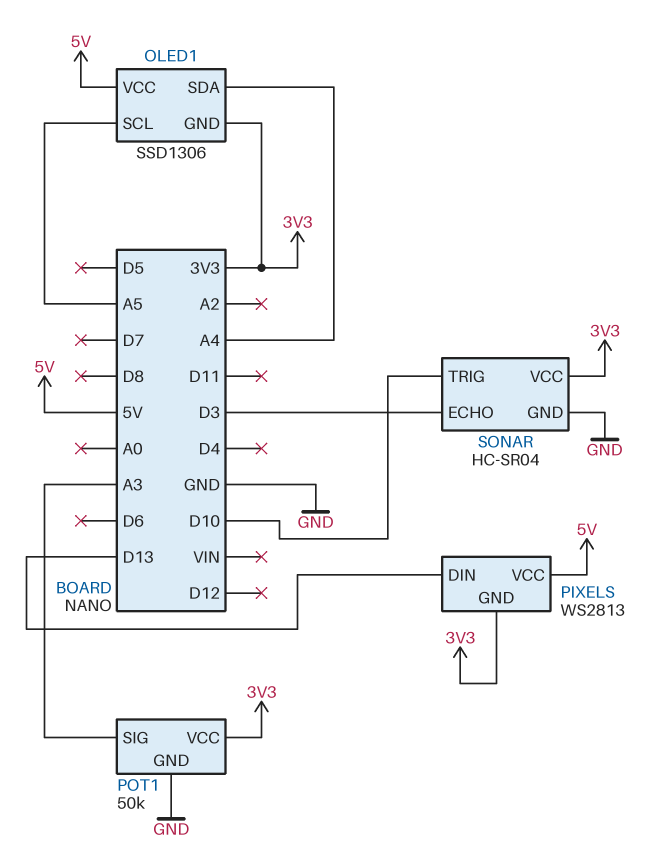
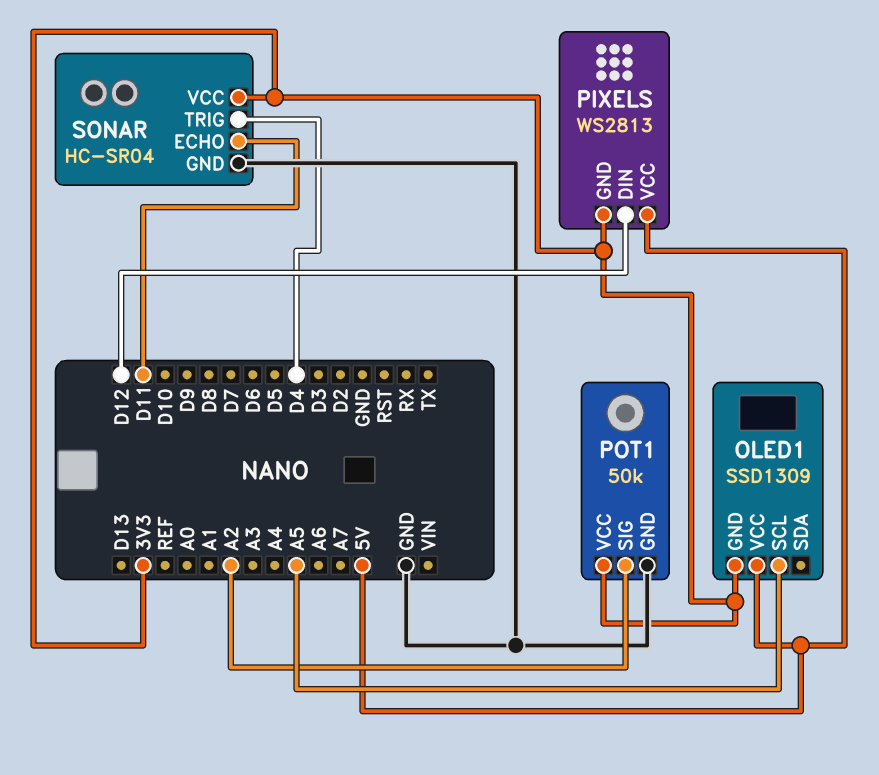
OLED1: SSD1306 -> SSD1309
OLED1 pin SDA: A4 -> none
PIXELS pin DIN: D13 -> D12
POT1 pin SIG: A3 -> A2
SONAR pin ECHO: D3 -> D11
SONAR pin TRIG: D10 -> D4

